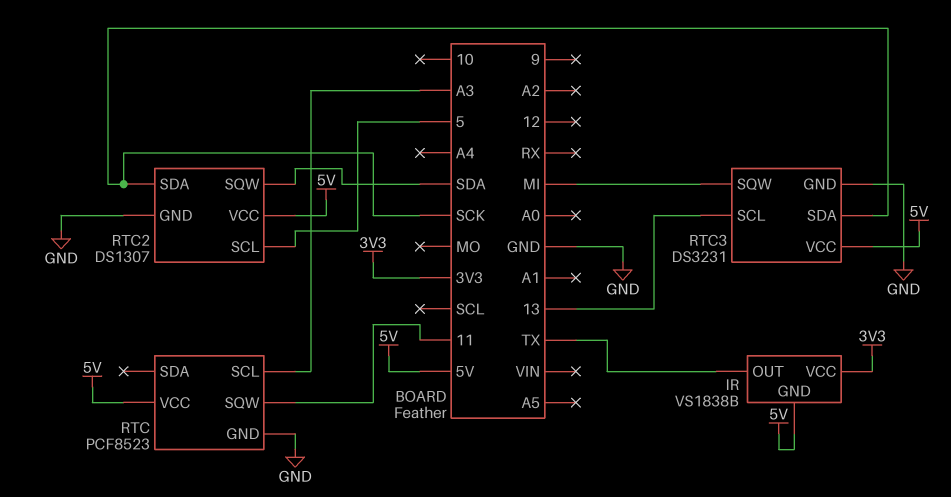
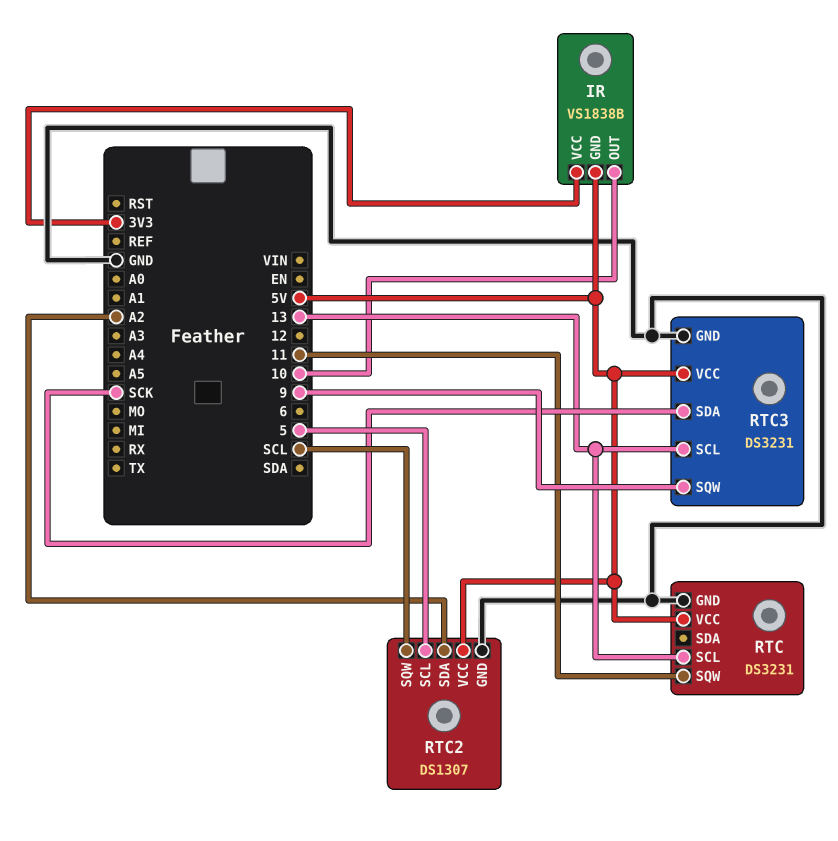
IR pin OUT: TX -> 10
RTC: PCF8523 -> DS3231
RTC pin SCL: A3 -> 13
RTC2 pin SDA: SCK -> A2
RTC2 pin SQW: SDA -> SCL
RTC3 pin SQW: MI -> 9

